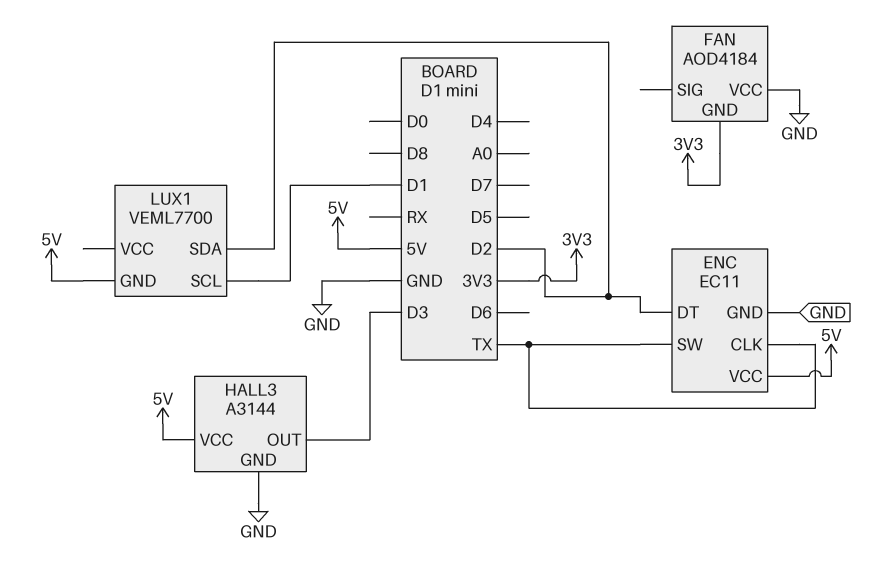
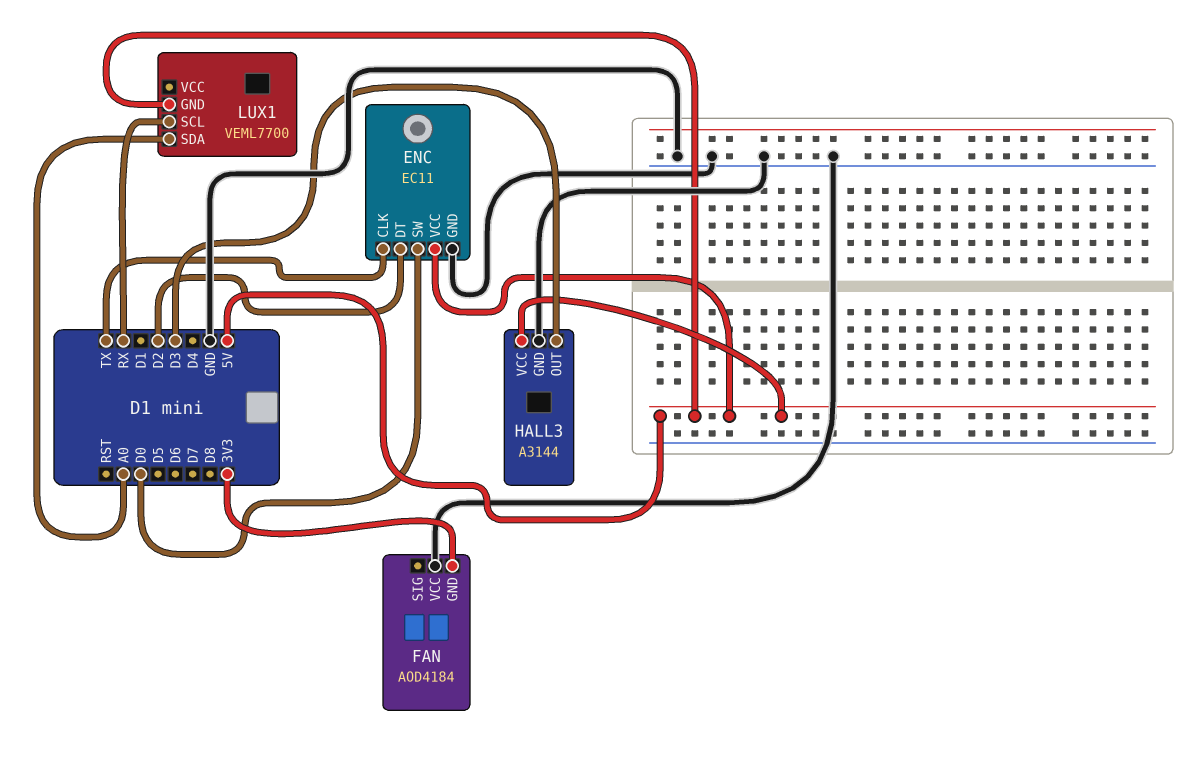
ENC pin SW: TX -> D0
LUX1 pin SCL: D1 -> RX
LUX1 pin SDA: D2 -> A0

